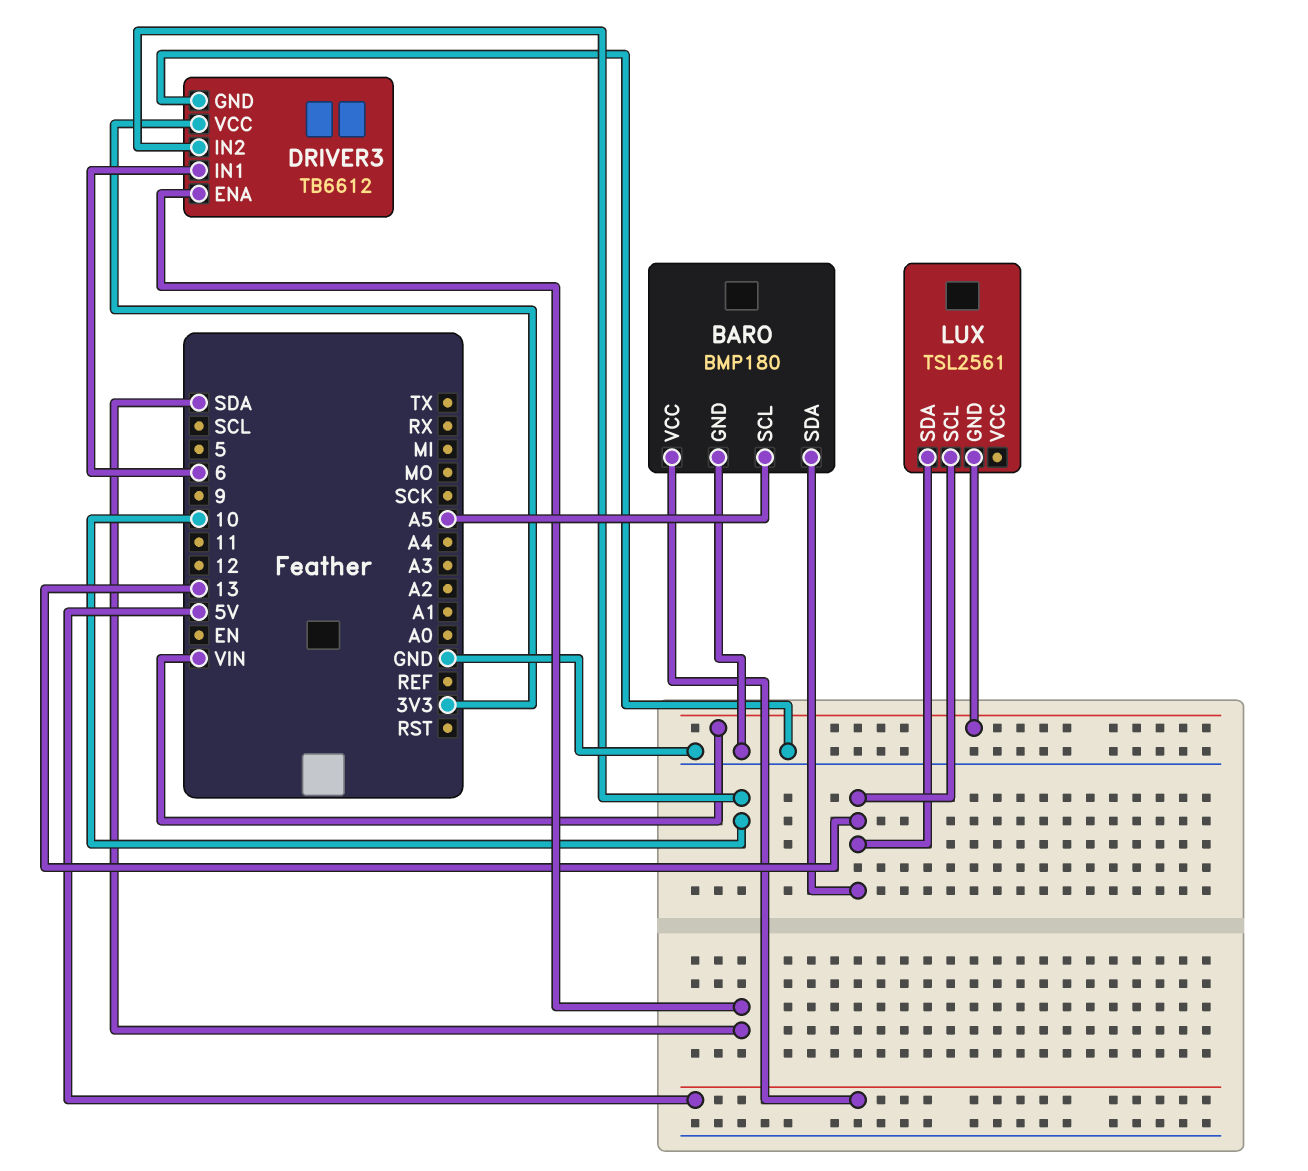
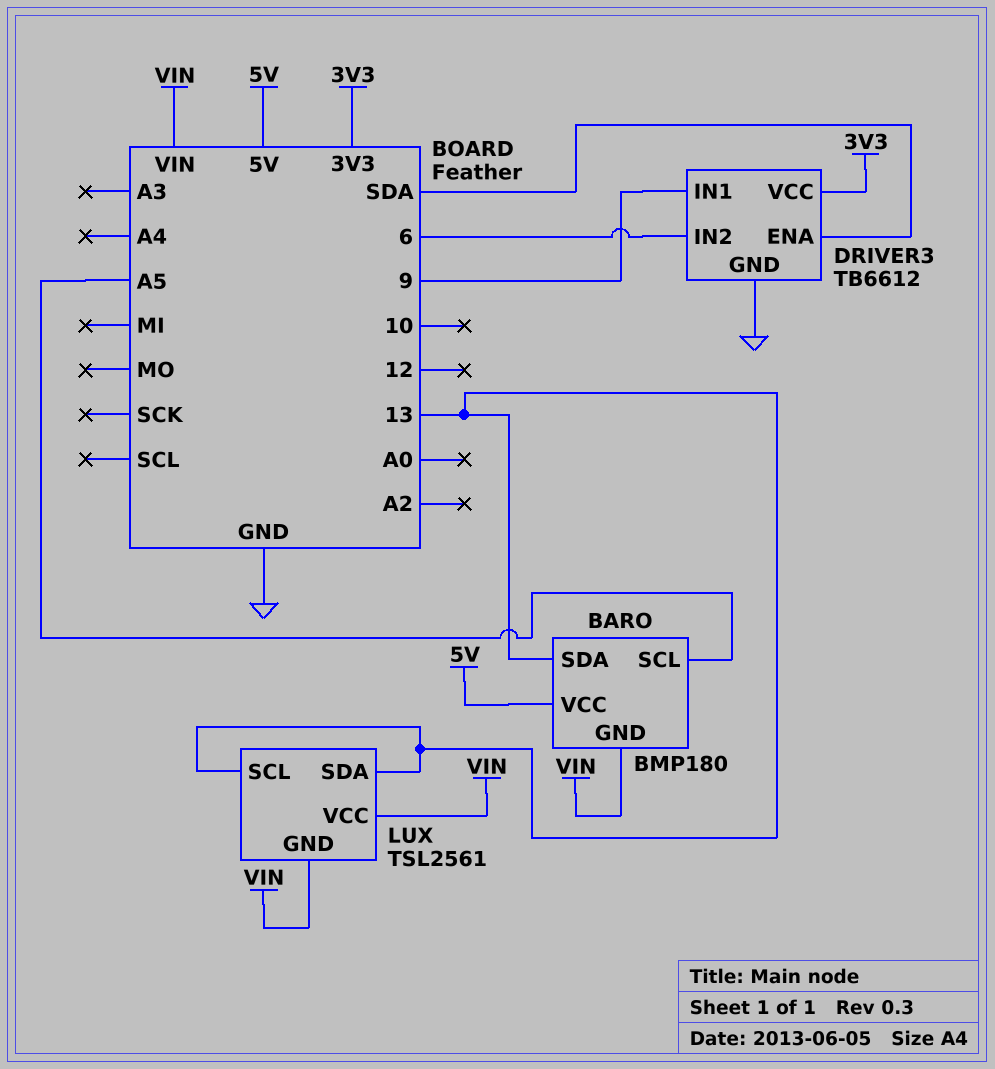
BARO pin GND: GND -> VIN
DRIVER3 pin IN1: 6 -> 9
DRIVER3 pin IN2: 10 -> 6
LUX pin VCC: none -> VIN

